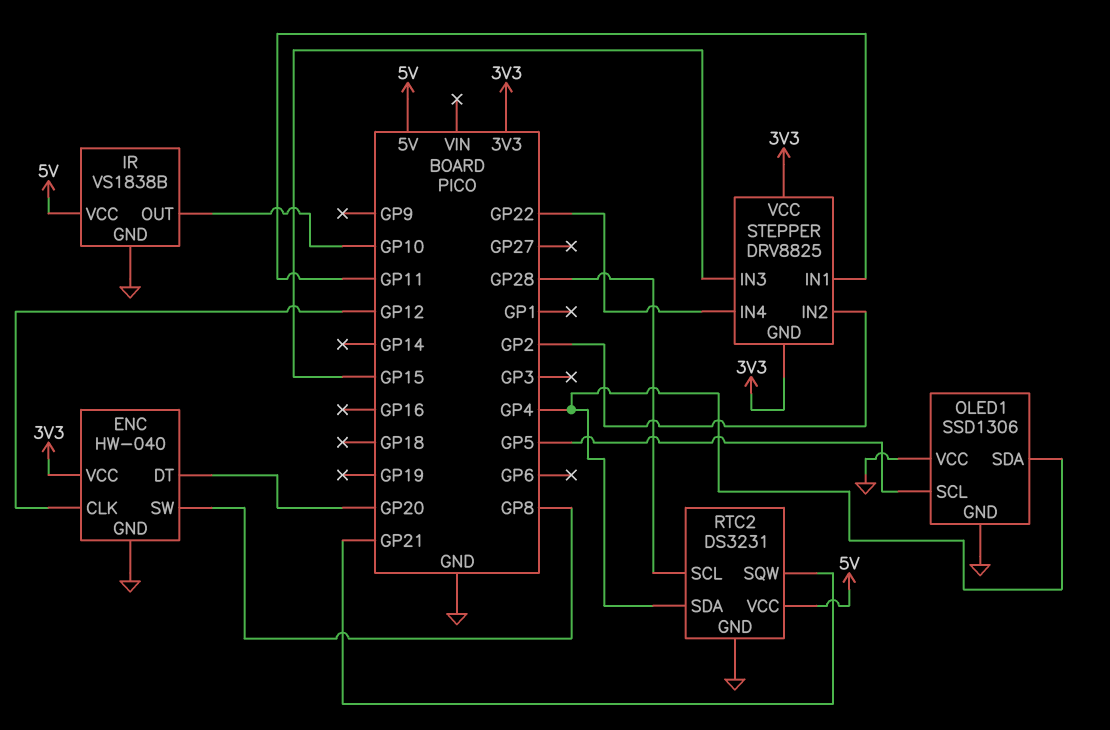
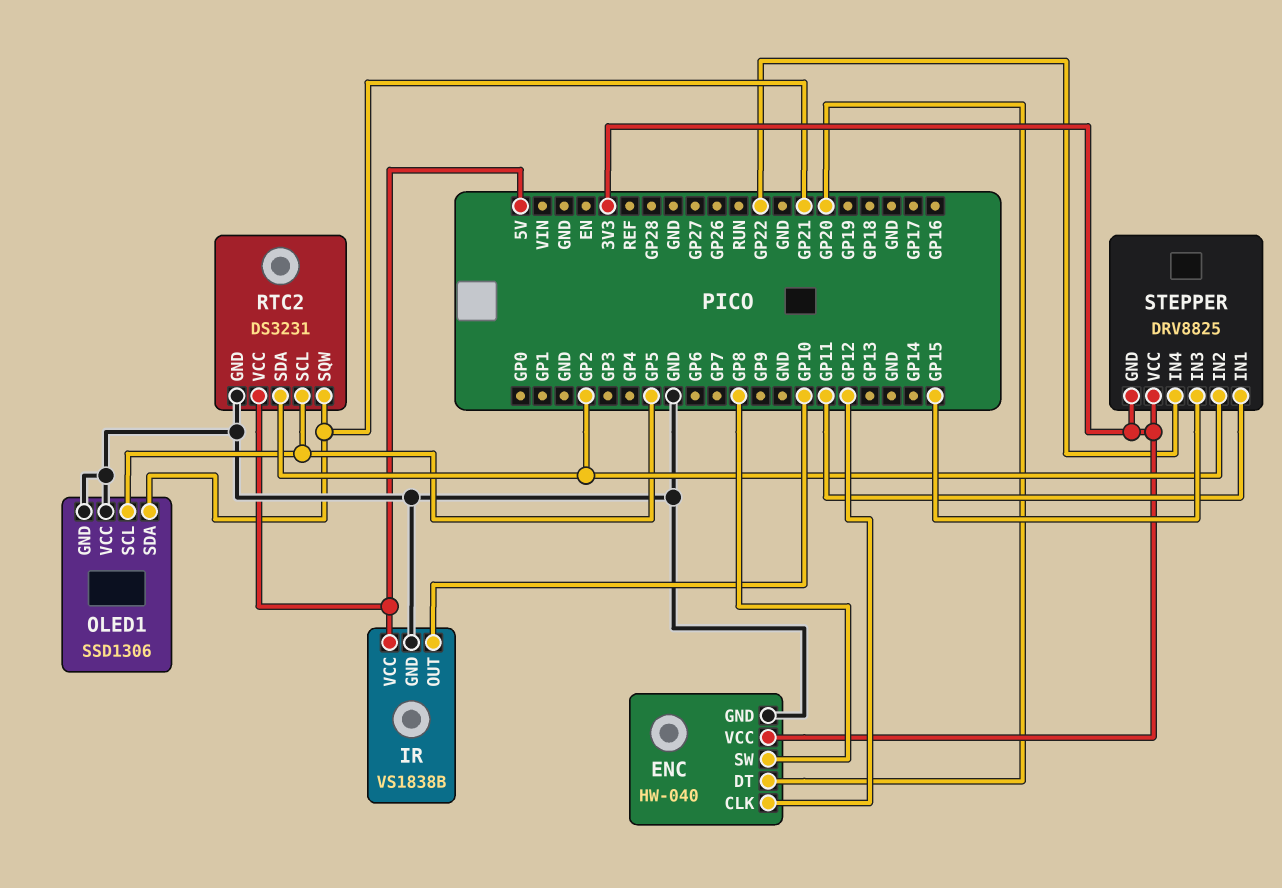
OLED1 pin SDA: GP4 -> GP21
RTC2 pin SCL: GP28 -> GP5
RTC2 pin SDA: GP4 -> GP2

